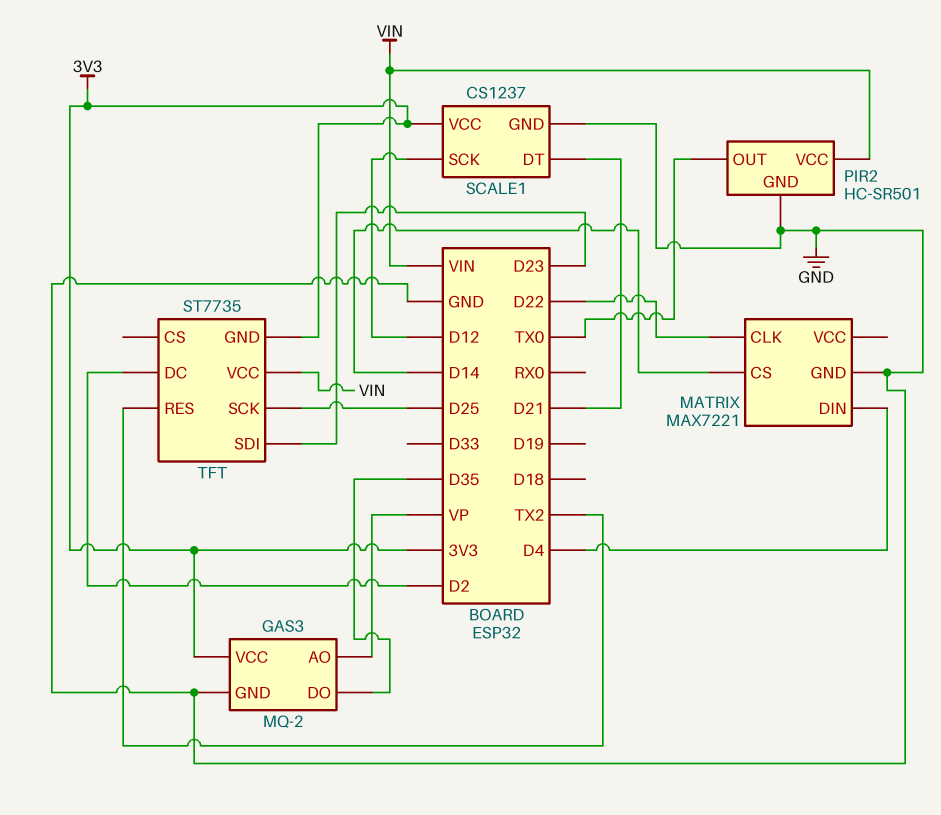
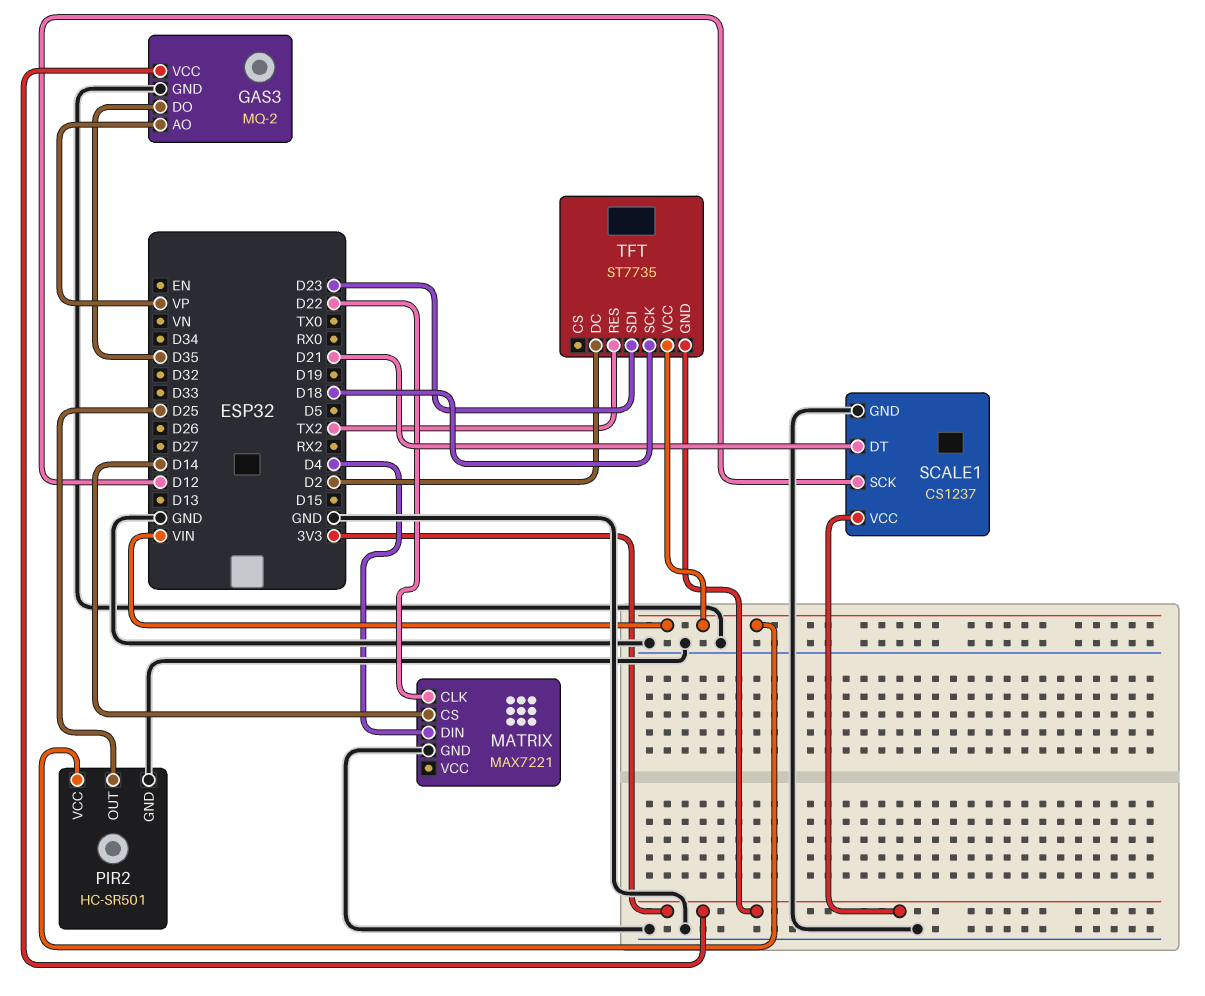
PIR2 pin OUT: TX0 -> D25
TFT pin SCK: D25 -> D18

